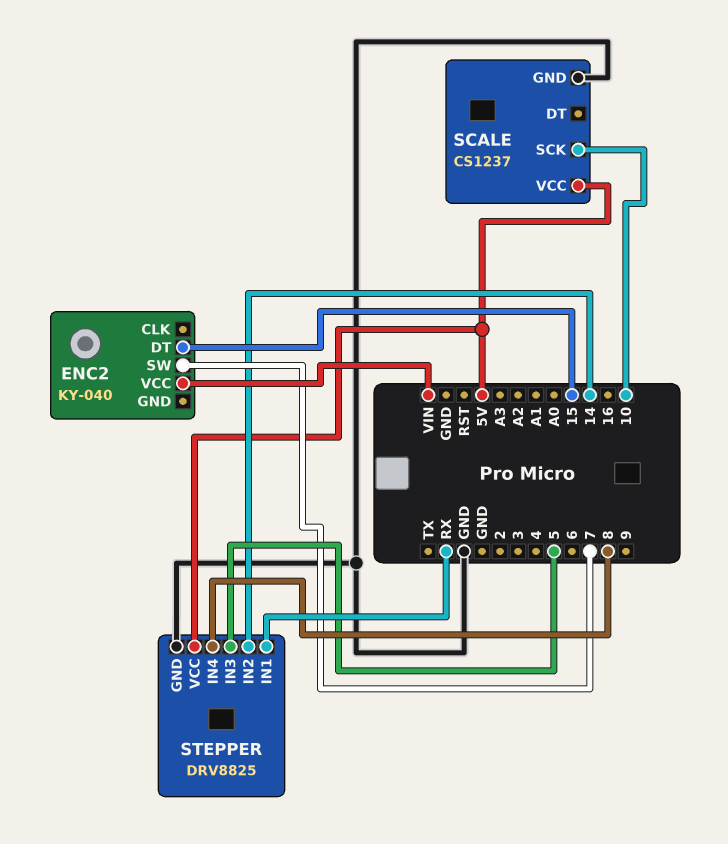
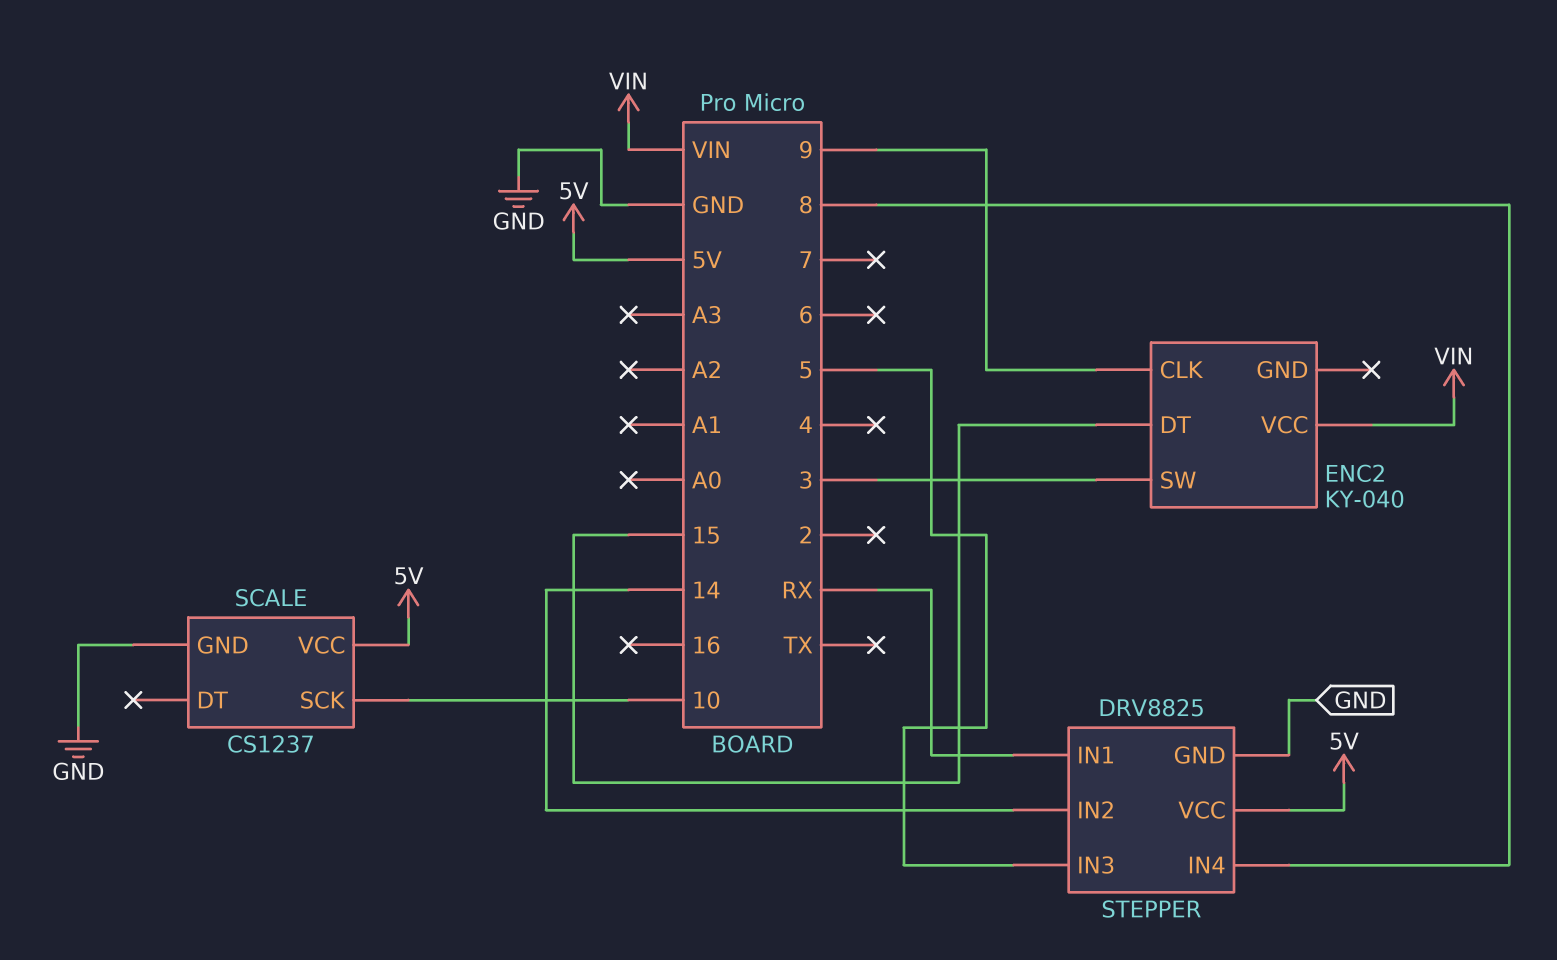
ENC2 pin CLK: none -> 9
ENC2 pin SW: 7 -> 3

